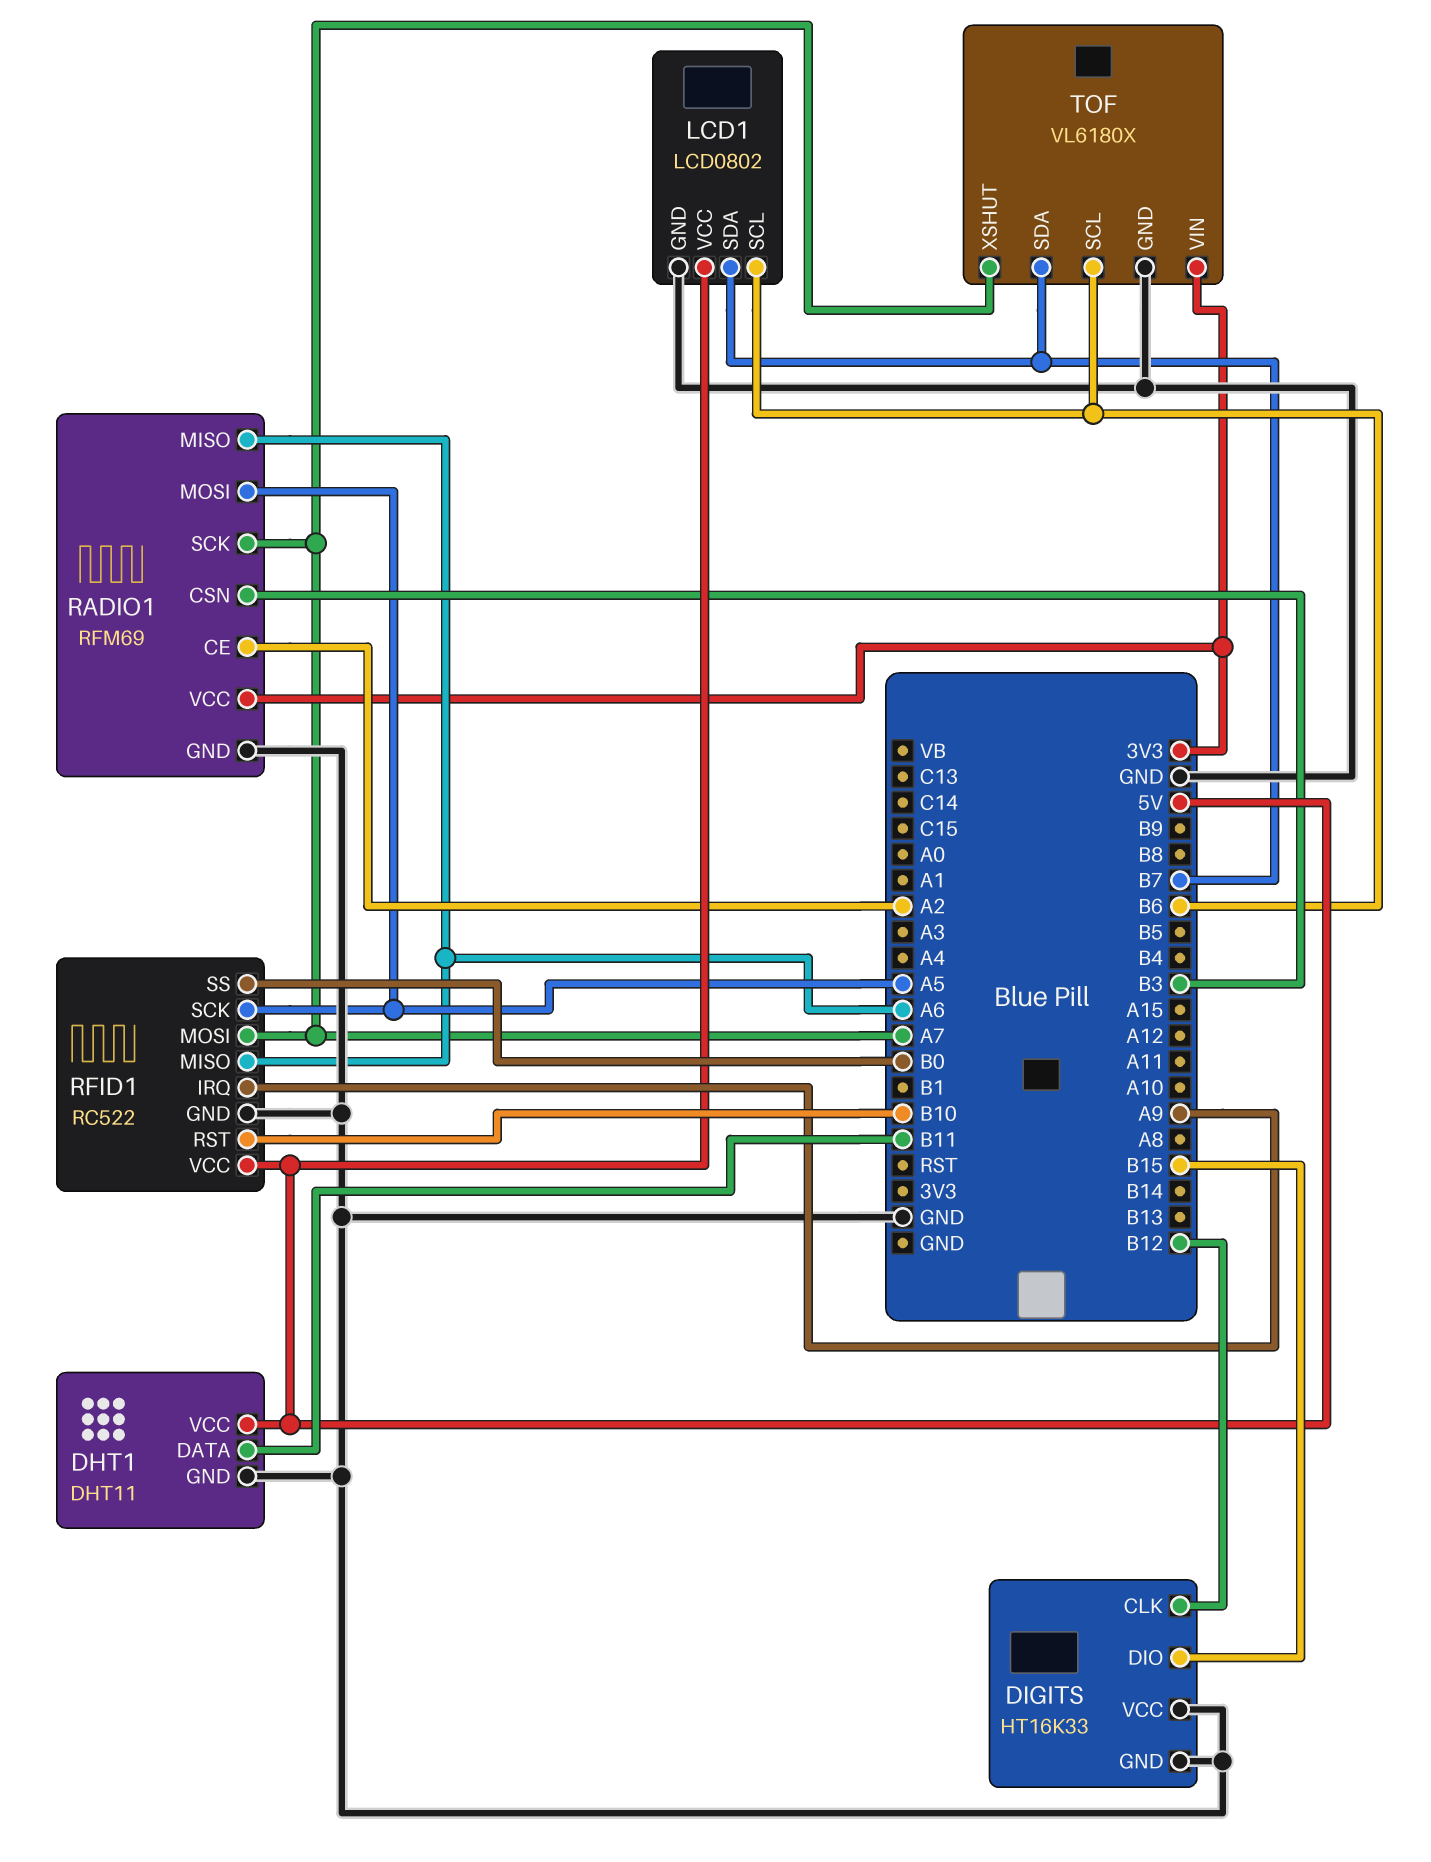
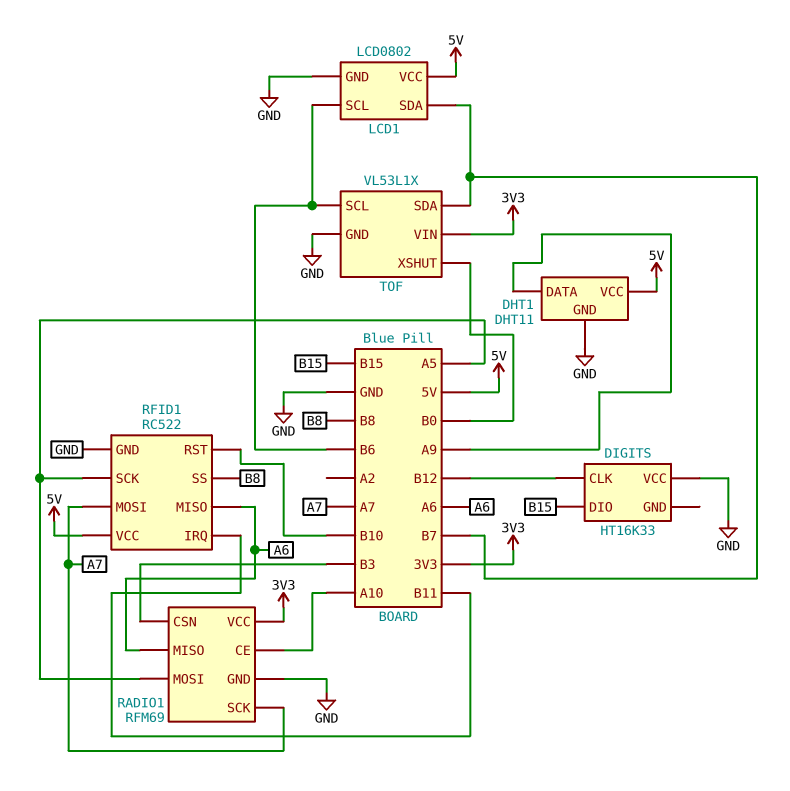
DHT1 pin DATA: B11 -> A9
DIGITS pin GND: GND -> none
RADIO1 pin CE: A2 -> A10
RFID1 pin IRQ: A9 -> B11
RFID1 pin SS: B0 -> B8
TOF: VL6180X -> VL53L1X
TOF pin XSHUT: A7 -> B0

